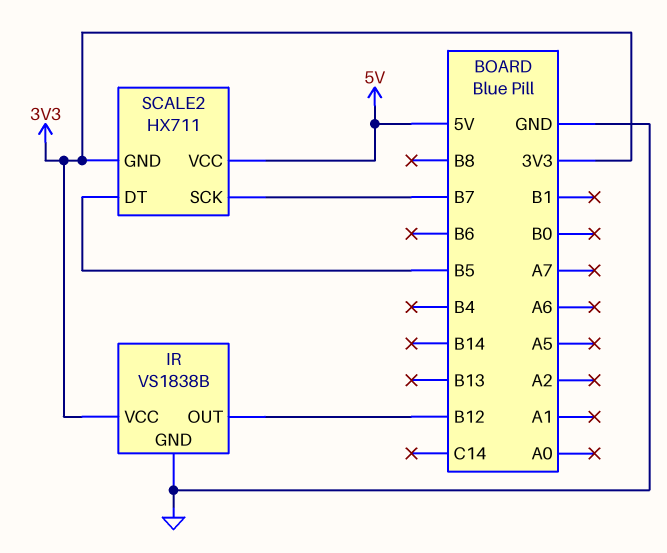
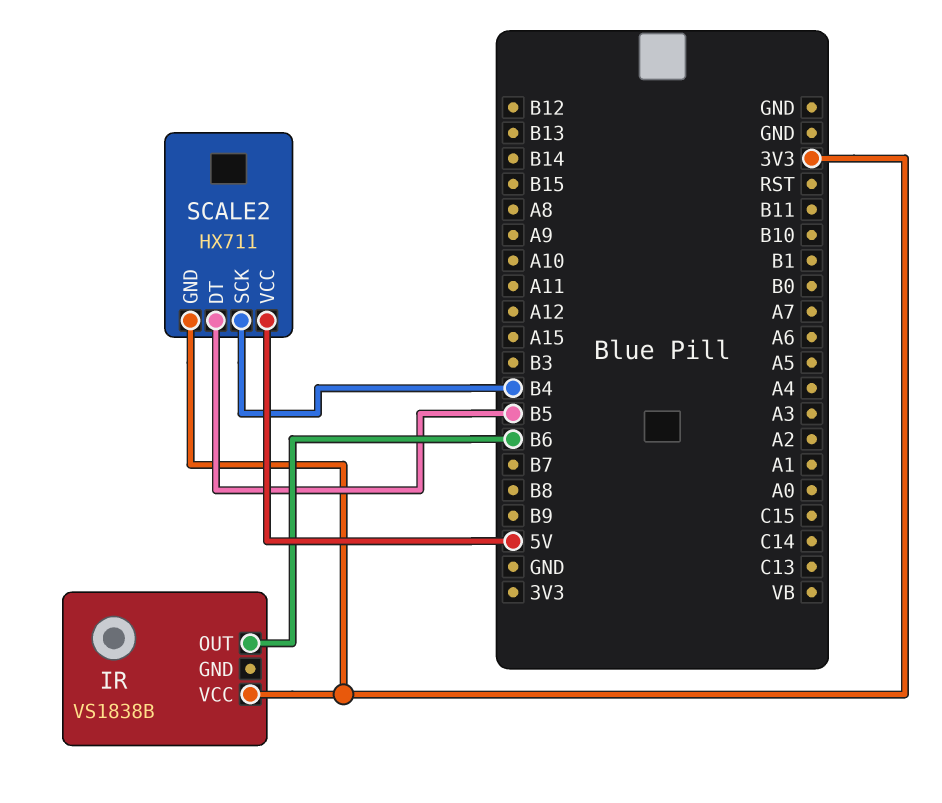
IR pin GND: GND -> none
IR pin OUT: B12 -> B6
SCALE2 pin SCK: B7 -> B4

